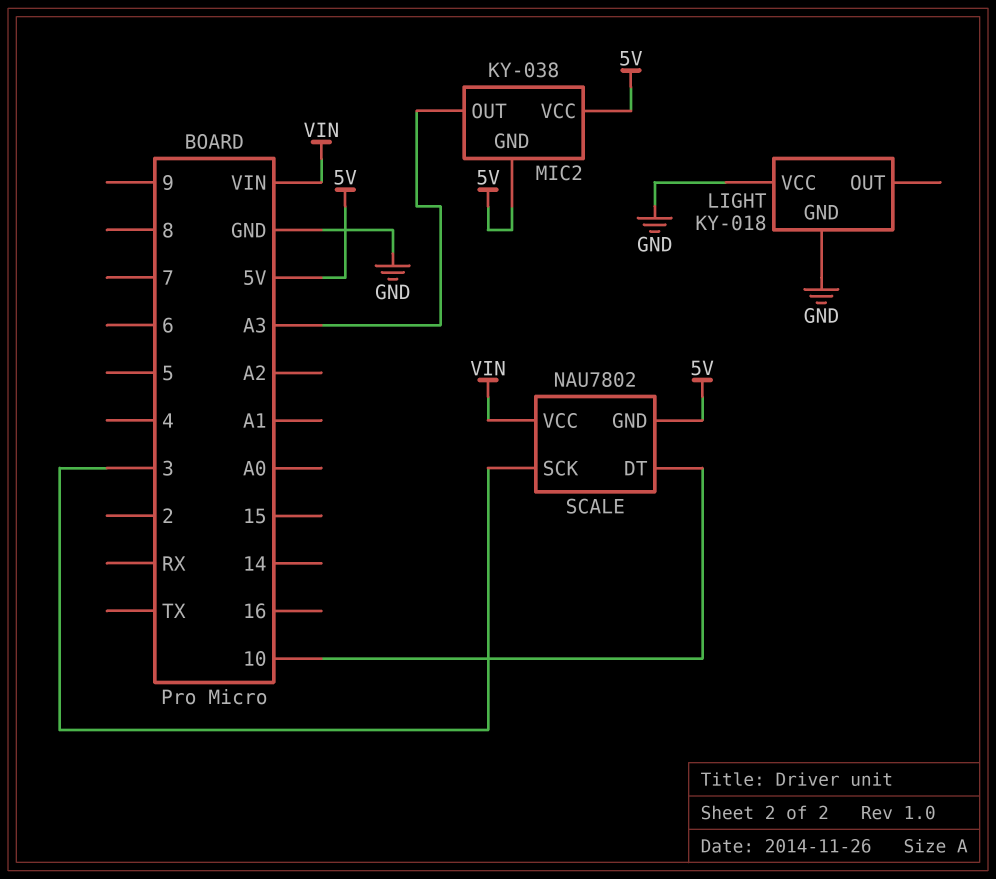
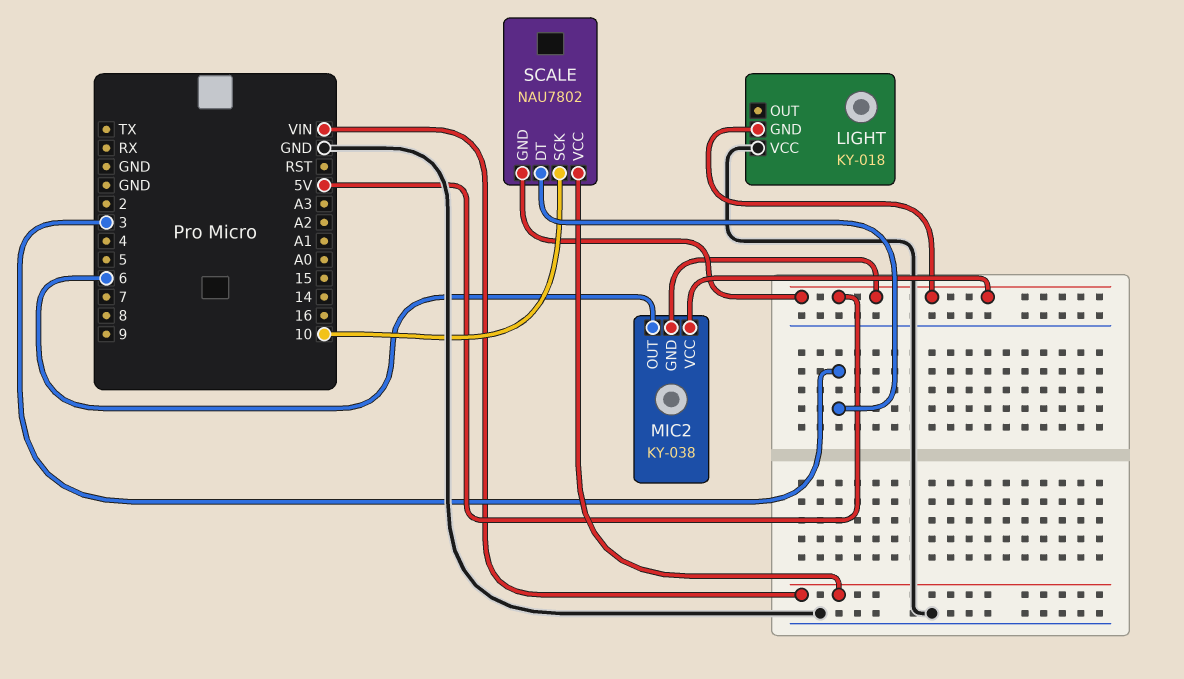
LIGHT pin GND: GND -> 5V
MIC2 pin OUT: A3 -> 6
SCALE pin DT: 10 -> 3
SCALE pin SCK: 3 -> 10

